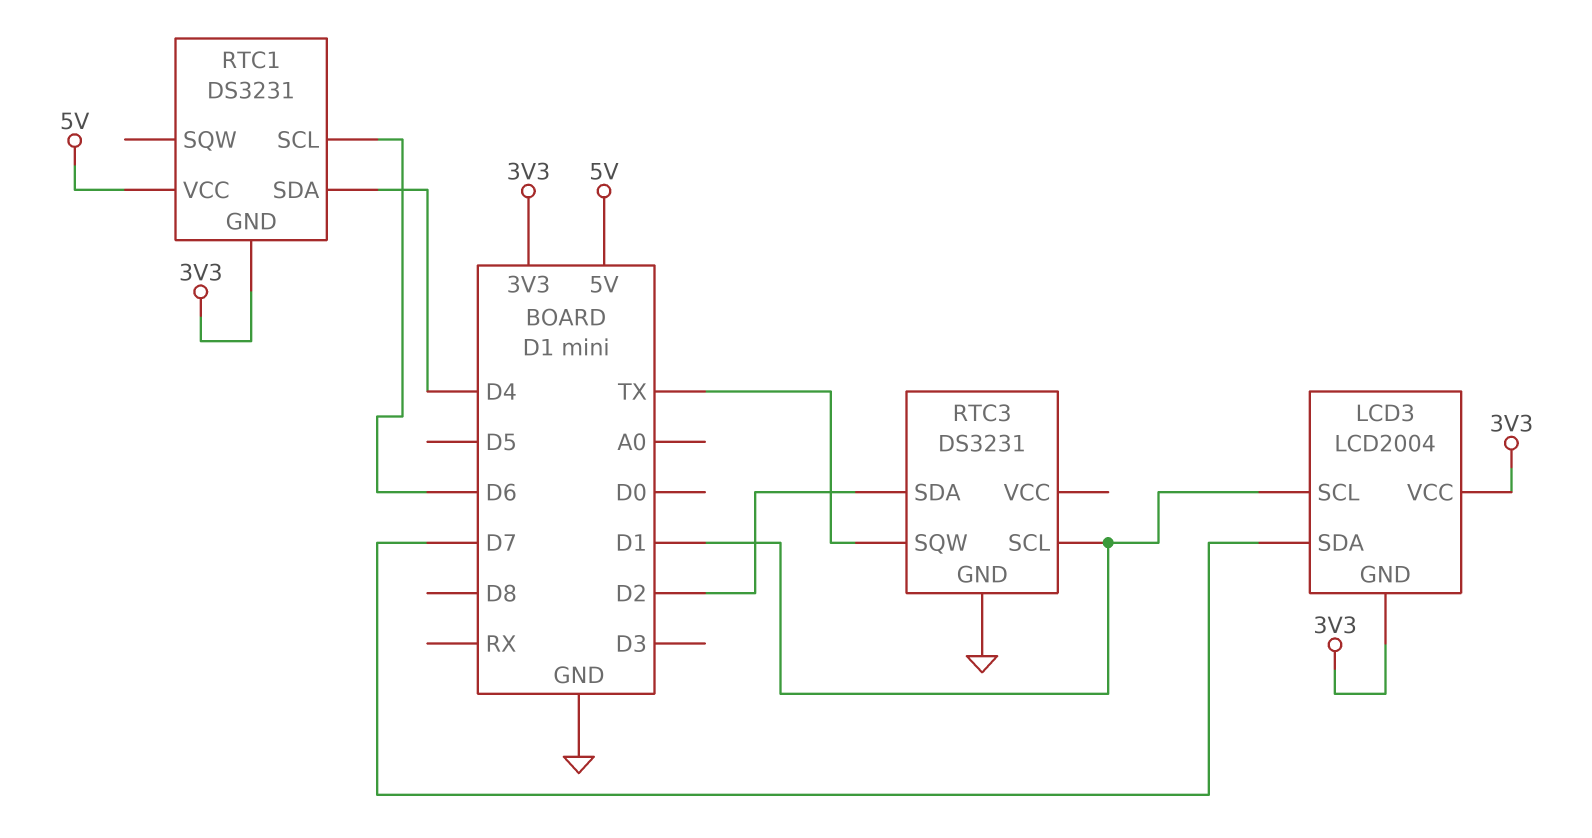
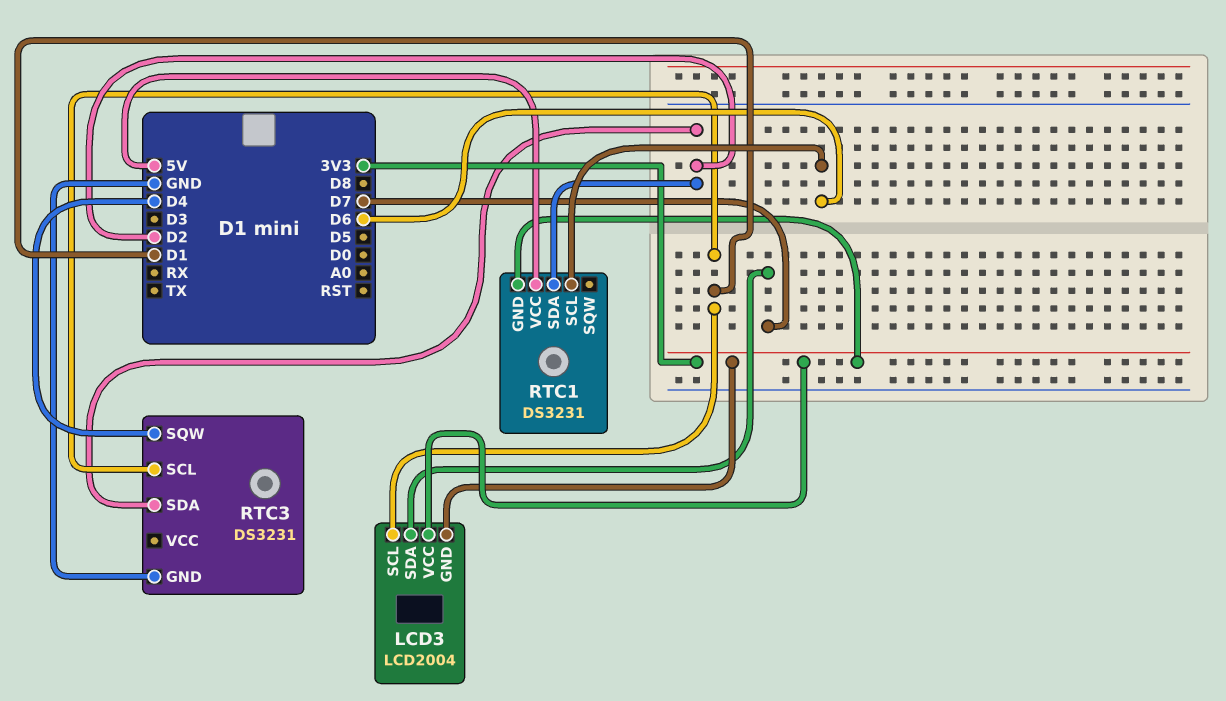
RTC1 pin SDA: D4 -> D2
RTC3 pin SQW: TX -> D4

